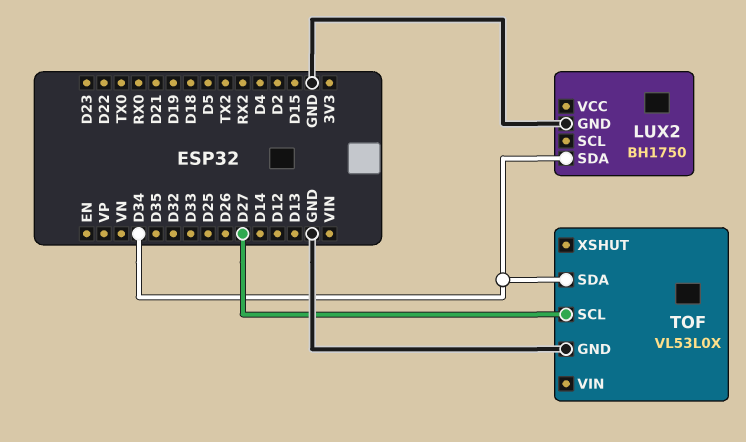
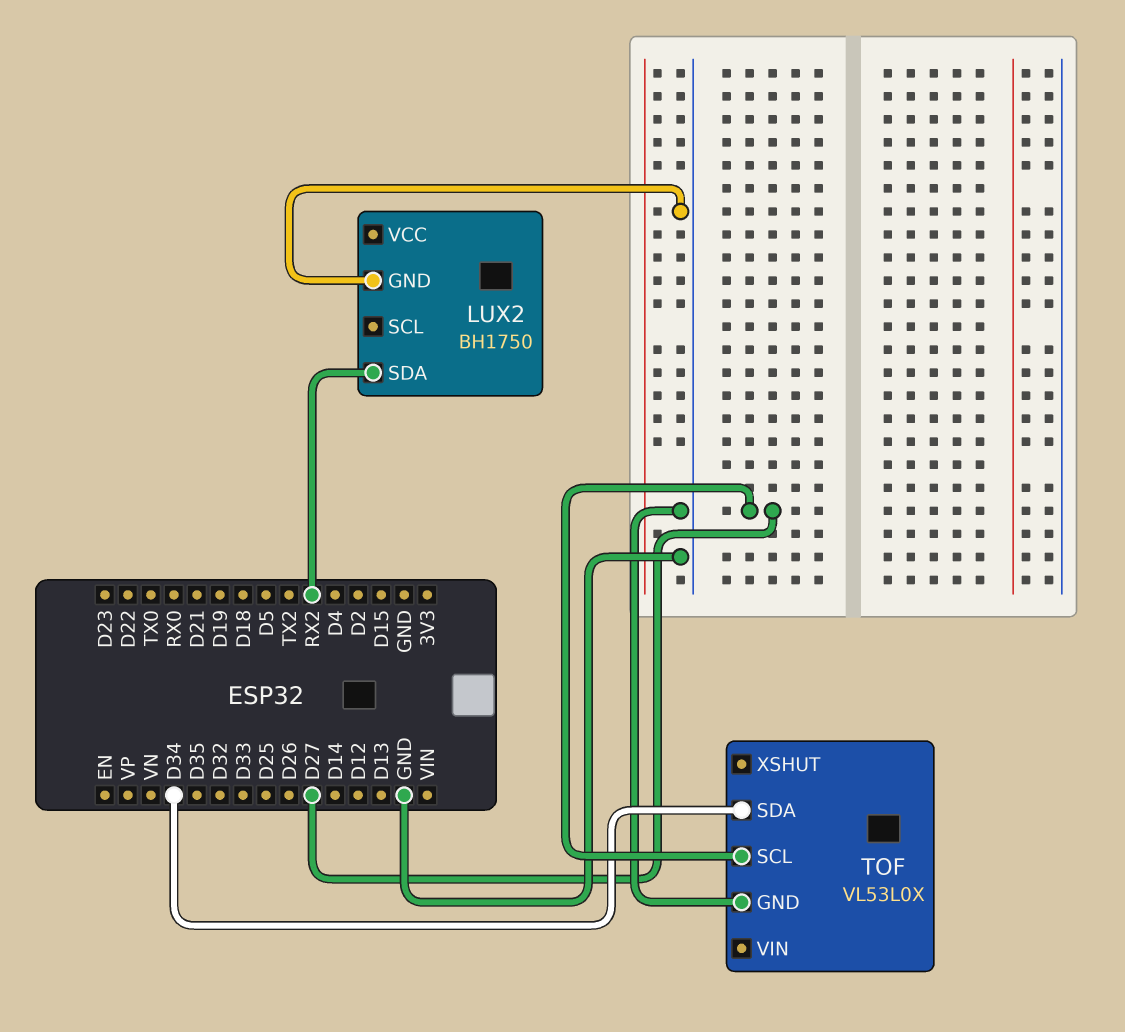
LUX2 pin SDA: D34 -> RX2

